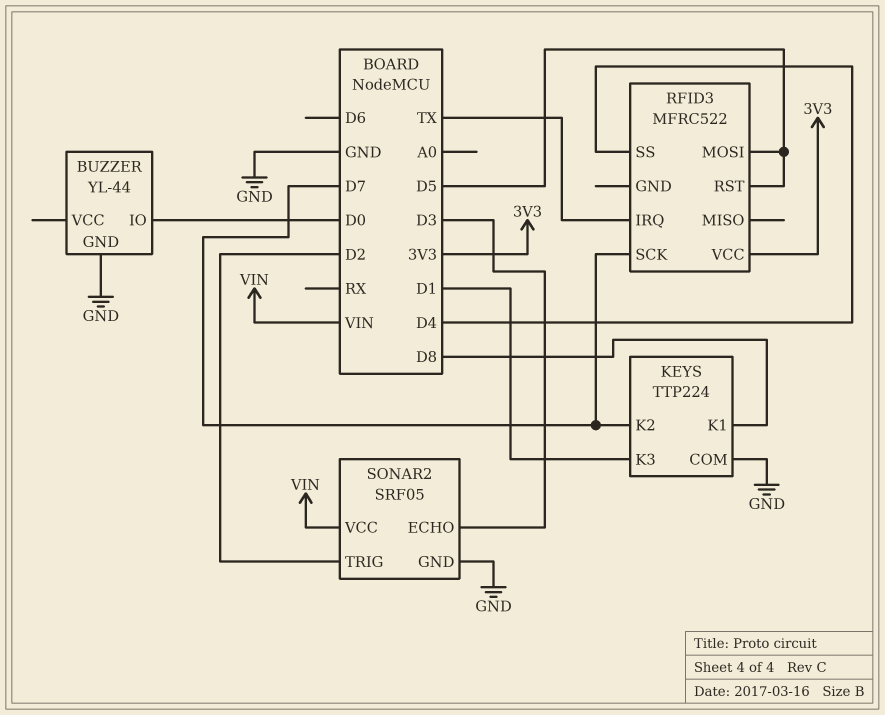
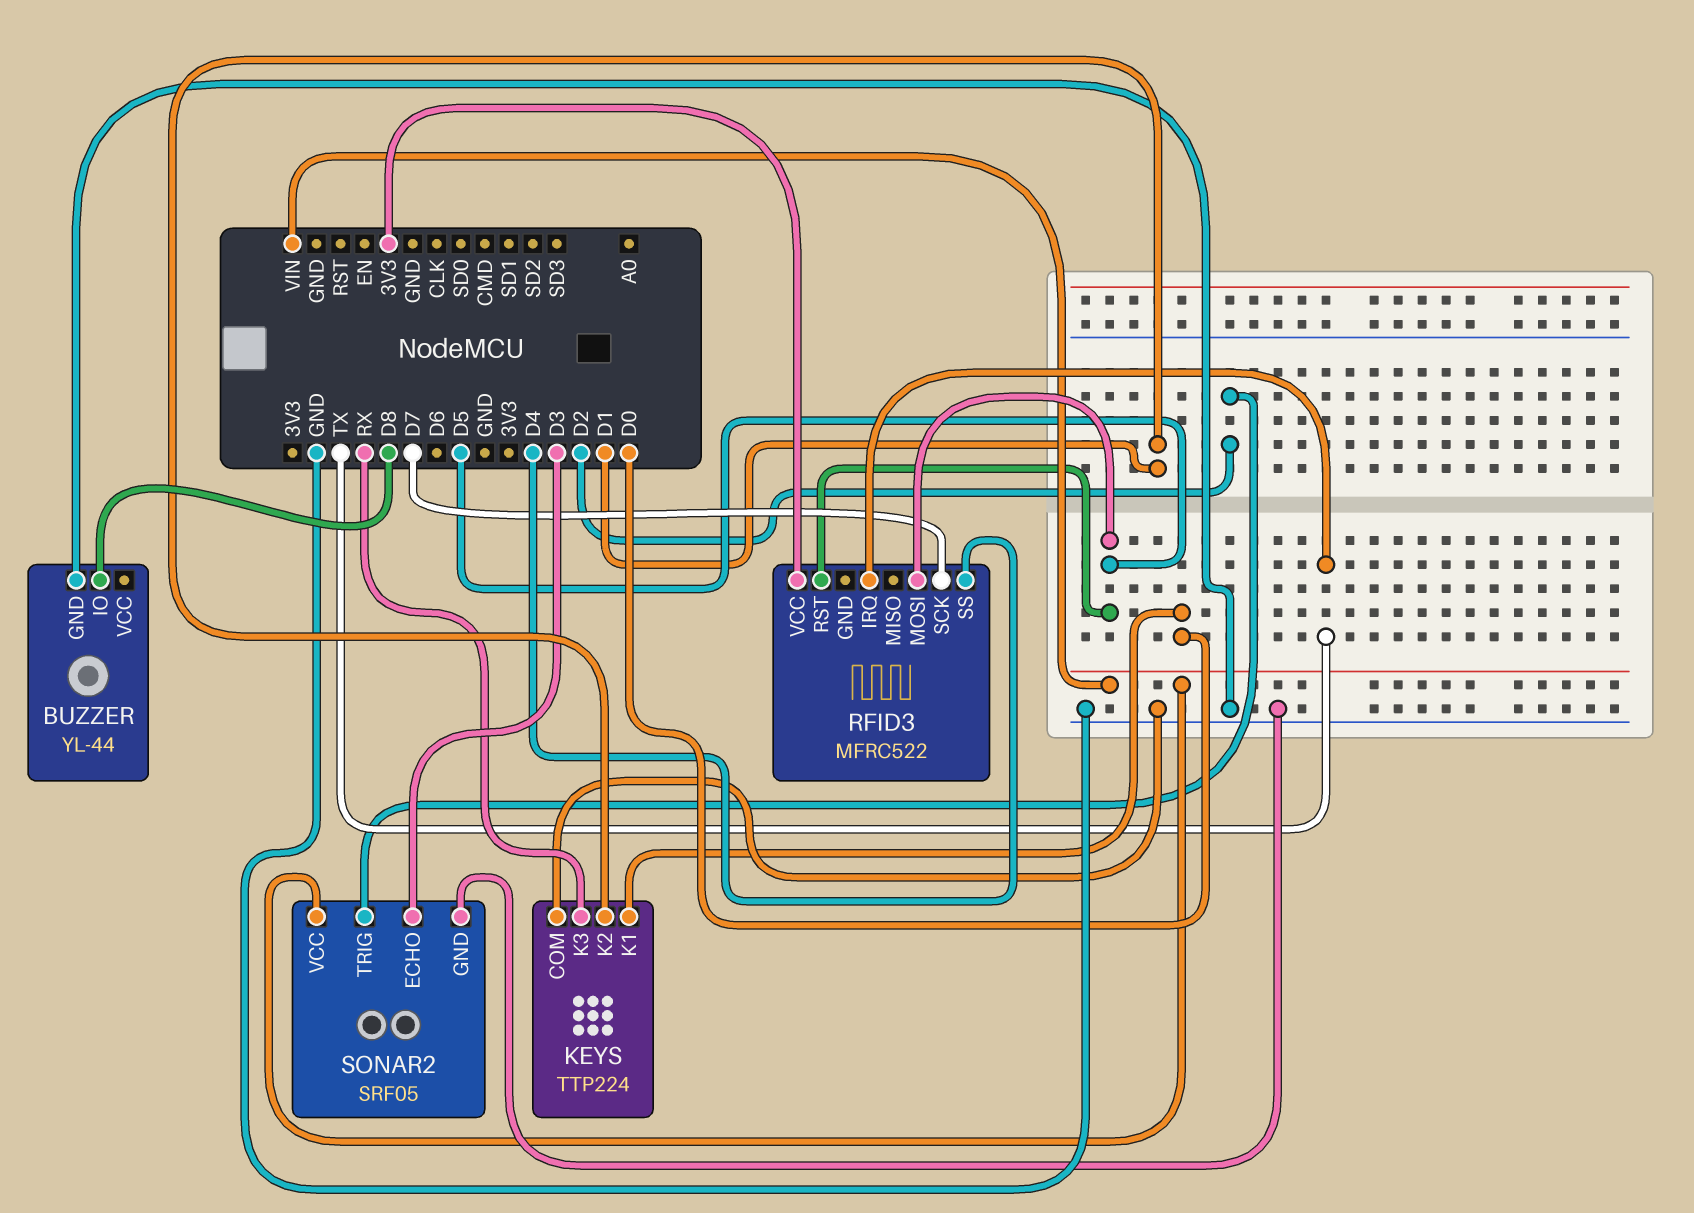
BUZZER pin IO: D0 -> D8
KEYS pin K1: D8 -> D0
KEYS pin K2: D7 -> D1
KEYS pin K3: D1 -> RX

